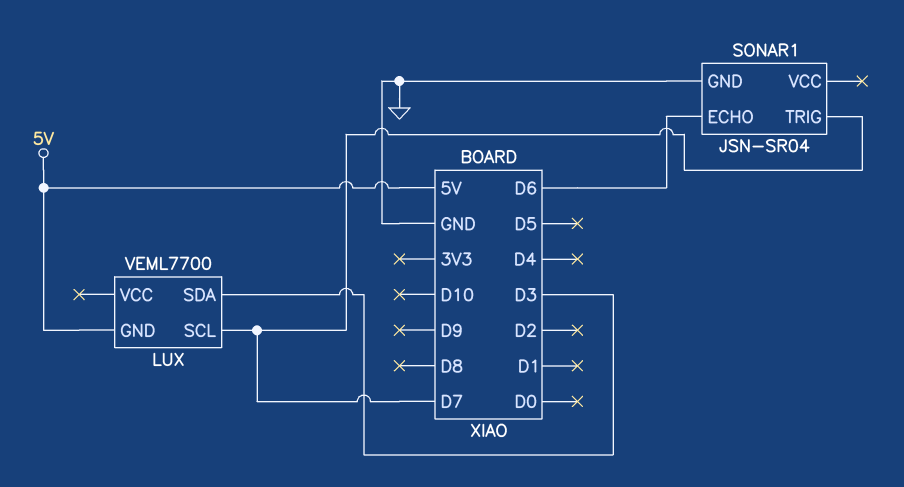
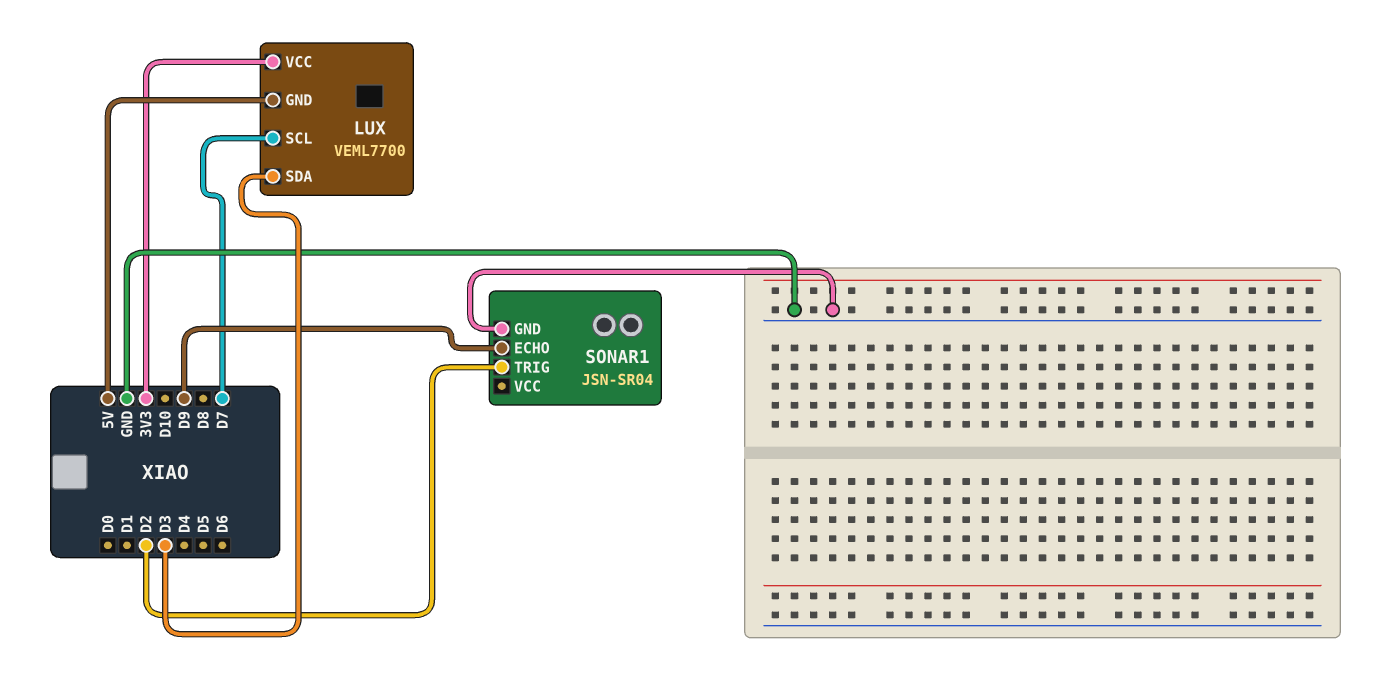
LUX pin VCC: none -> 3V3
SONAR1 pin ECHO: D6 -> D9
SONAR1 pin TRIG: D7 -> D2

